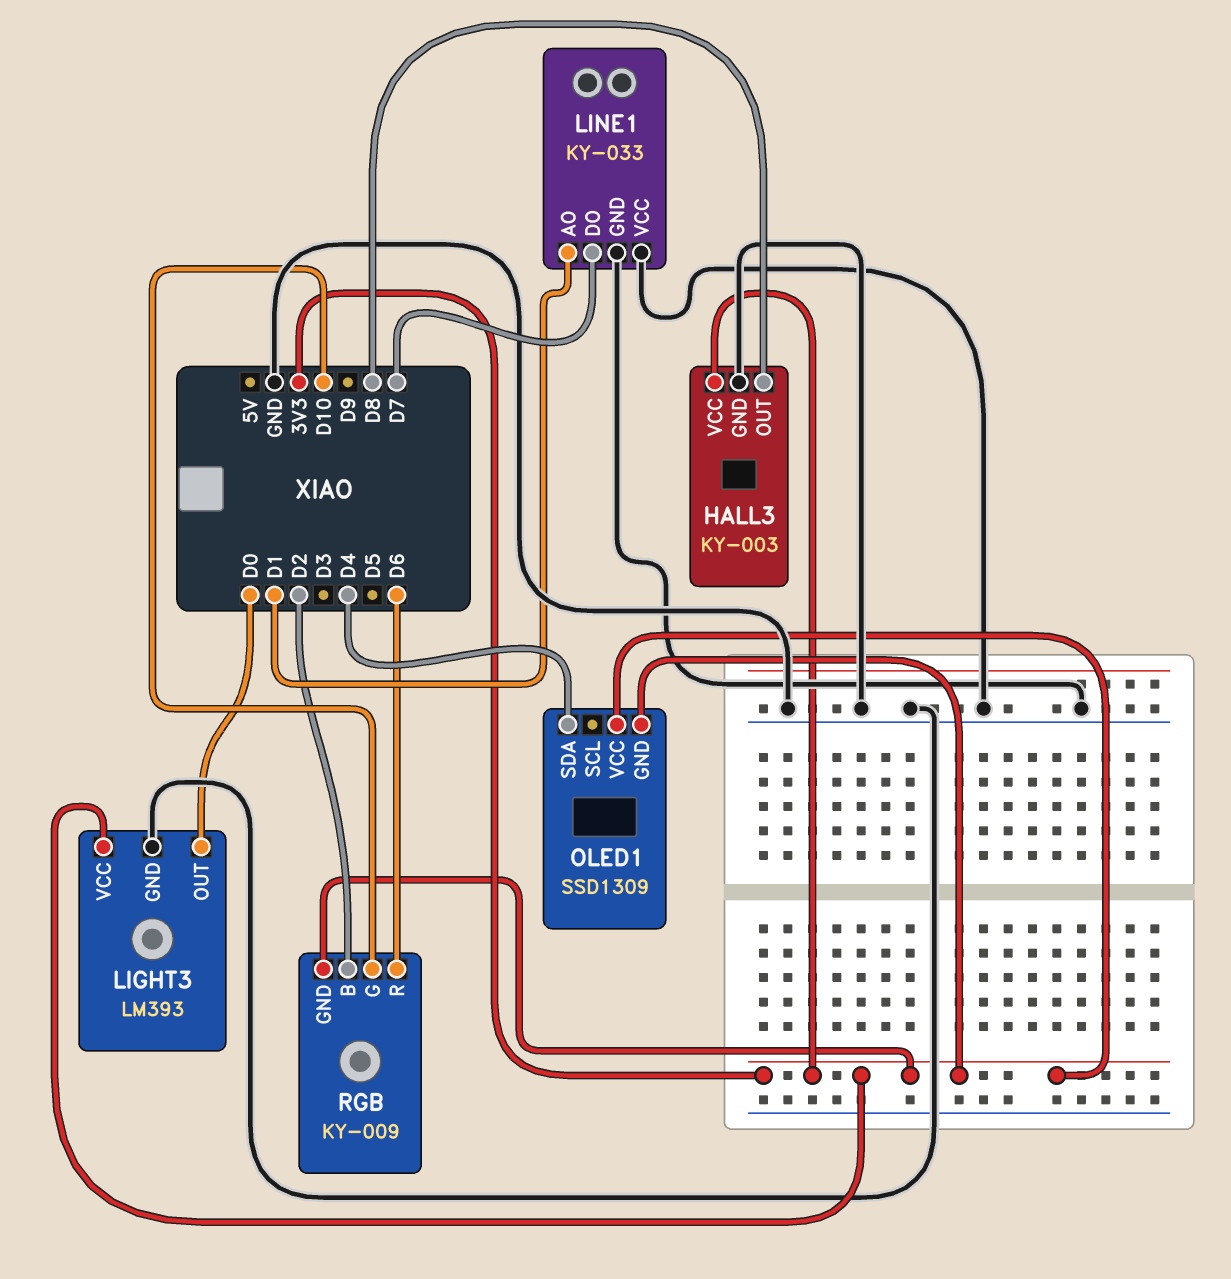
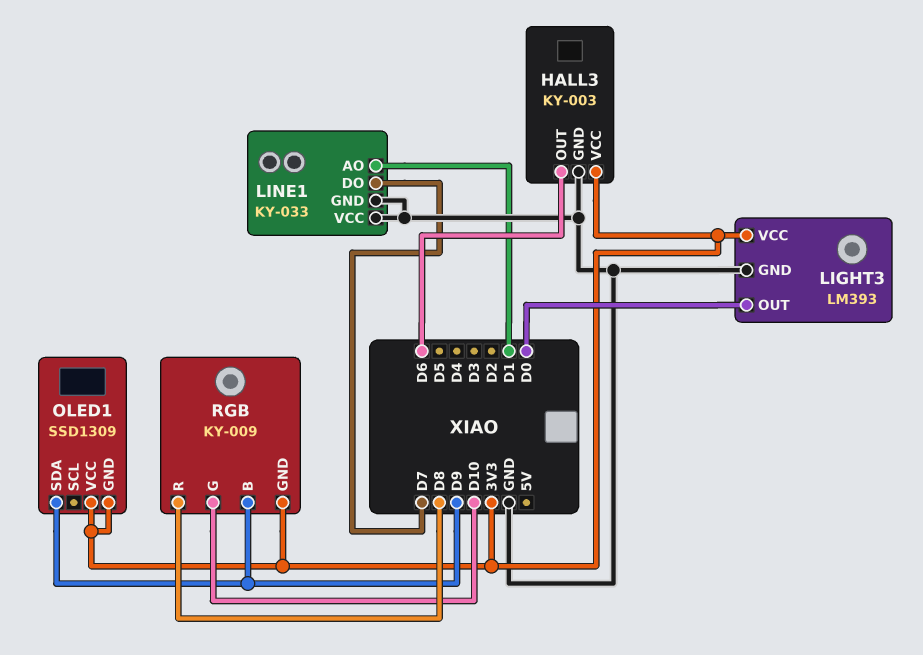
HALL3 pin OUT: D8 -> D6
OLED1 pin SDA: D4 -> D9
RGB pin B: D2 -> D9
RGB pin R: D6 -> D8

